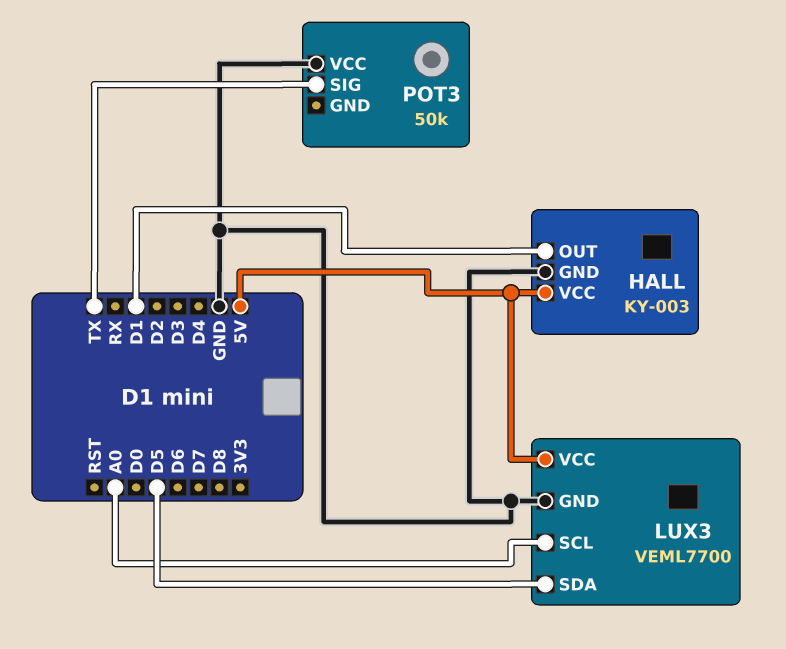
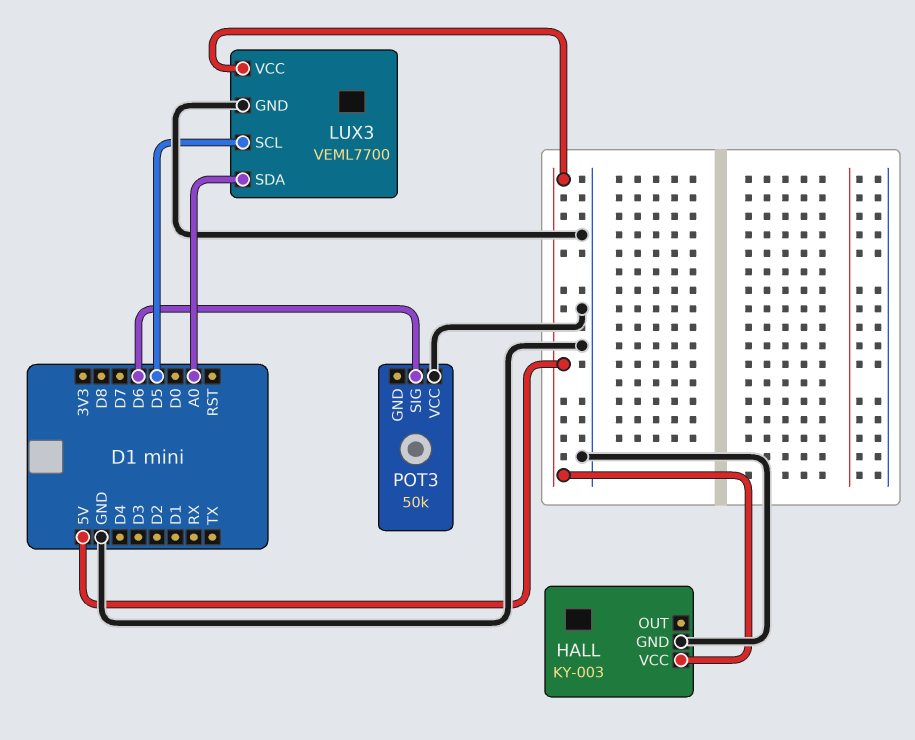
HALL pin OUT: D1 -> none
LUX3 pin SCL: A0 -> D5
LUX3 pin SDA: D5 -> A0
POT3 pin SIG: TX -> D6

